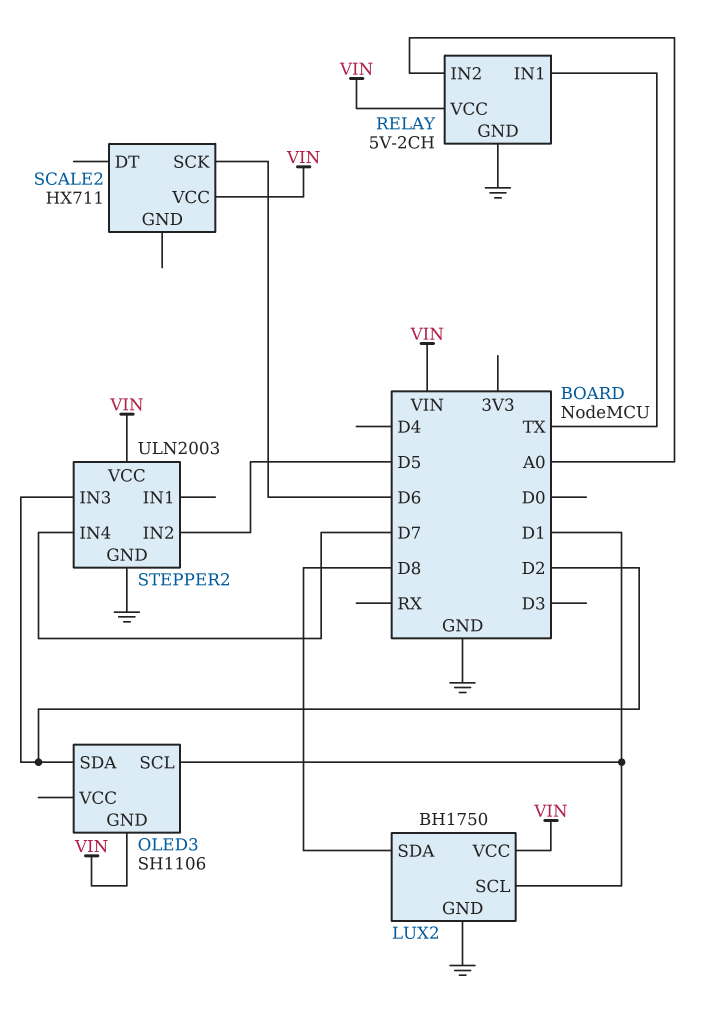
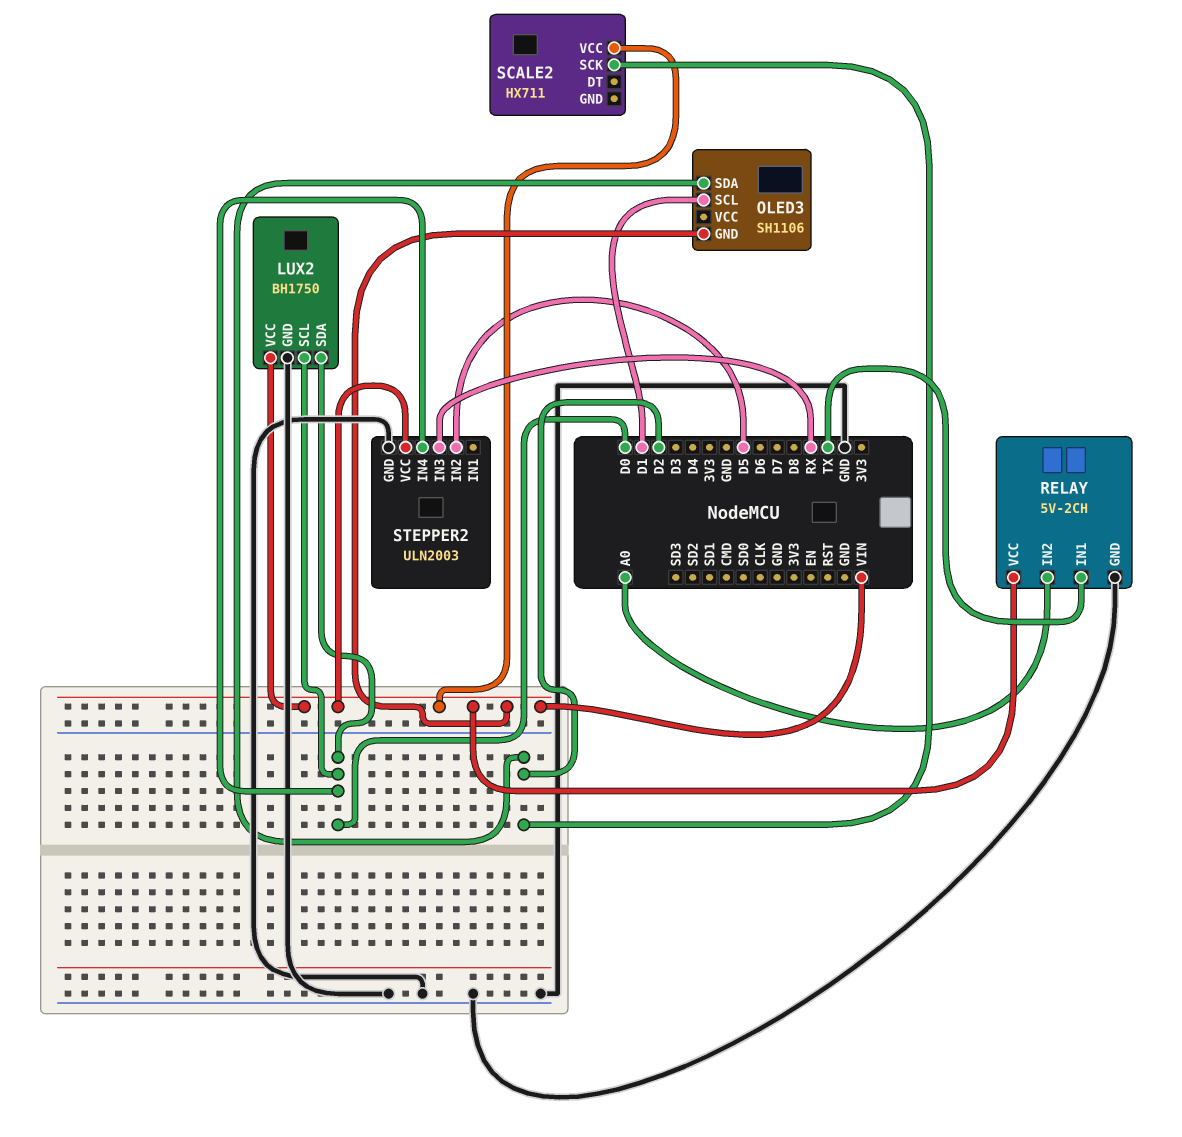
LUX2 pin SCL: D1 -> D0
LUX2 pin SDA: D8 -> D0
SCALE2 pin SCK: D6 -> D2
STEPPER2 pin IN3: D2 -> RX
STEPPER2 pin IN4: D7 -> D0

